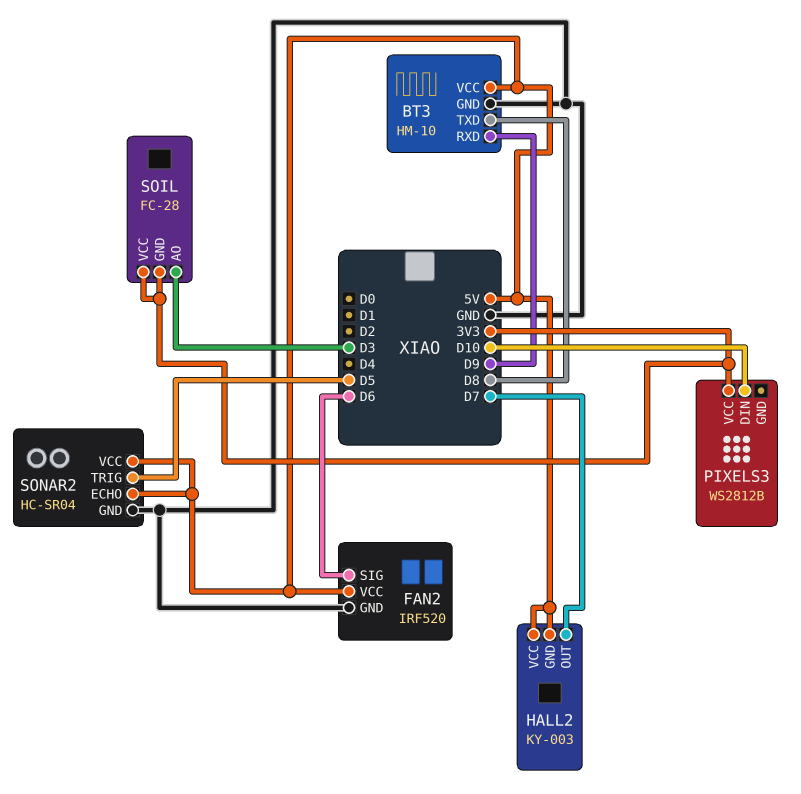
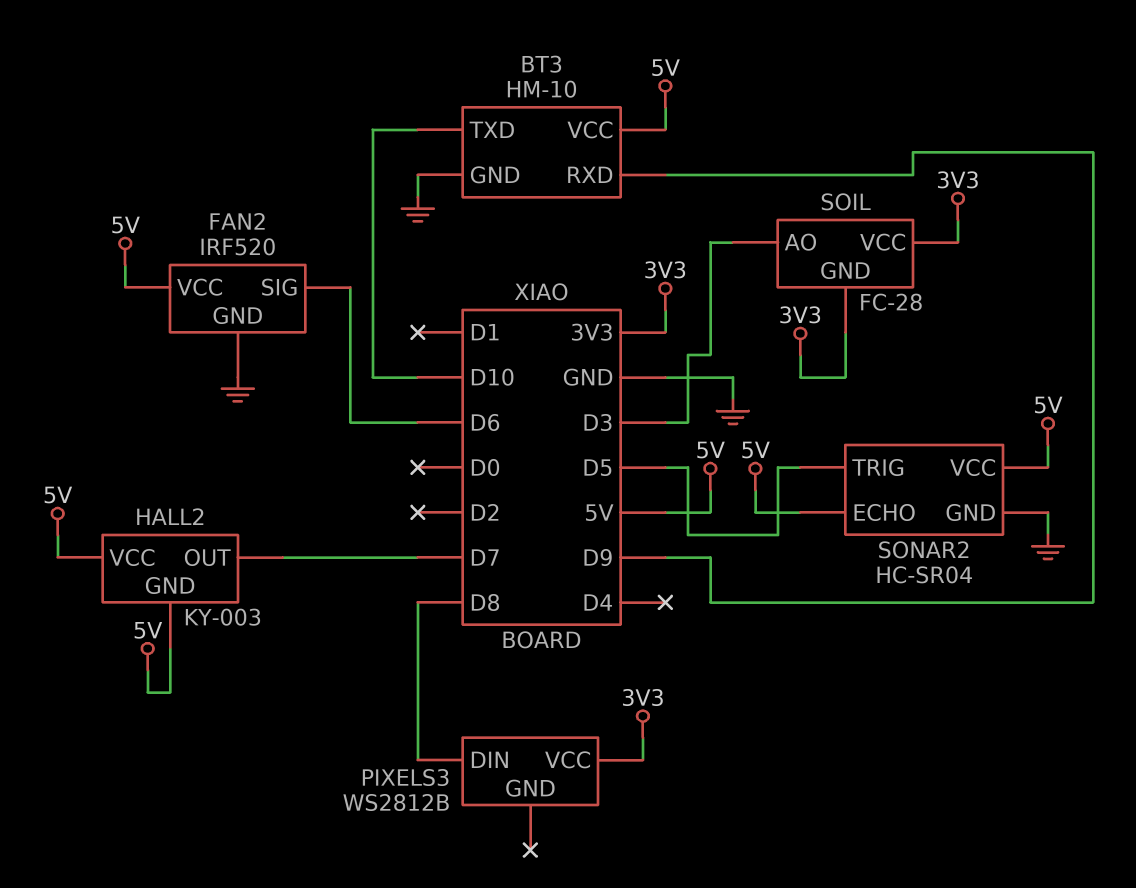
BT3 pin TXD: D8 -> D10
PIXELS3 pin DIN: D10 -> D8

